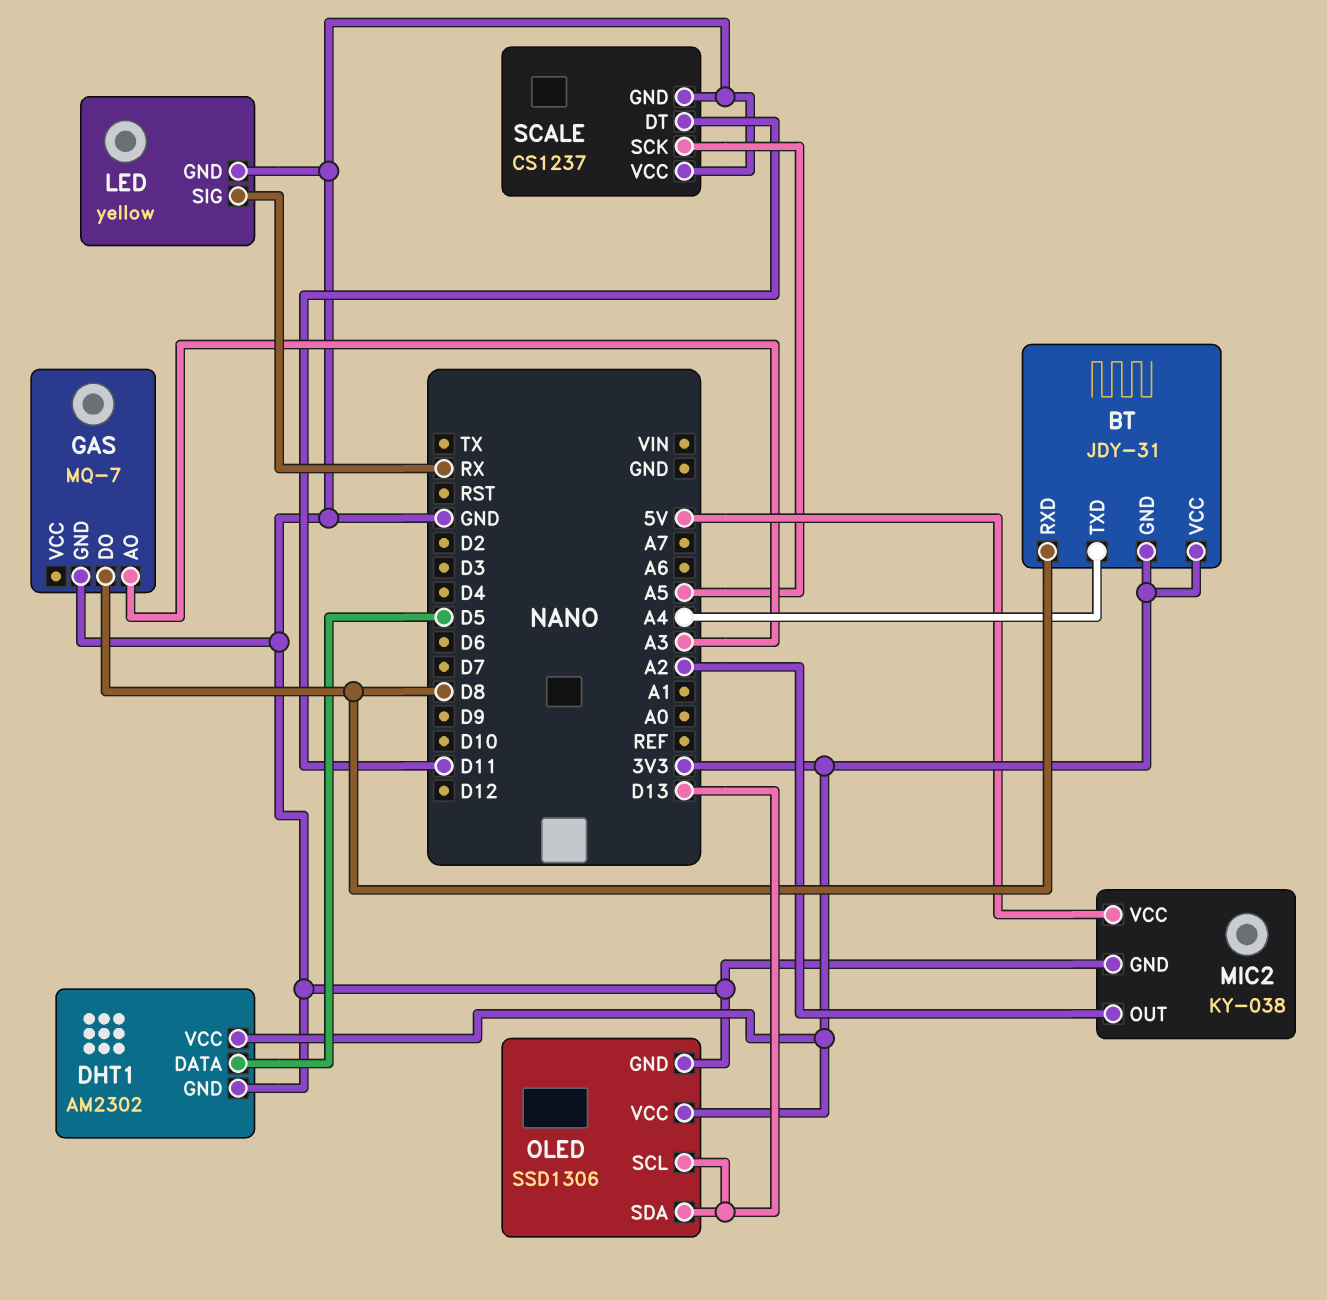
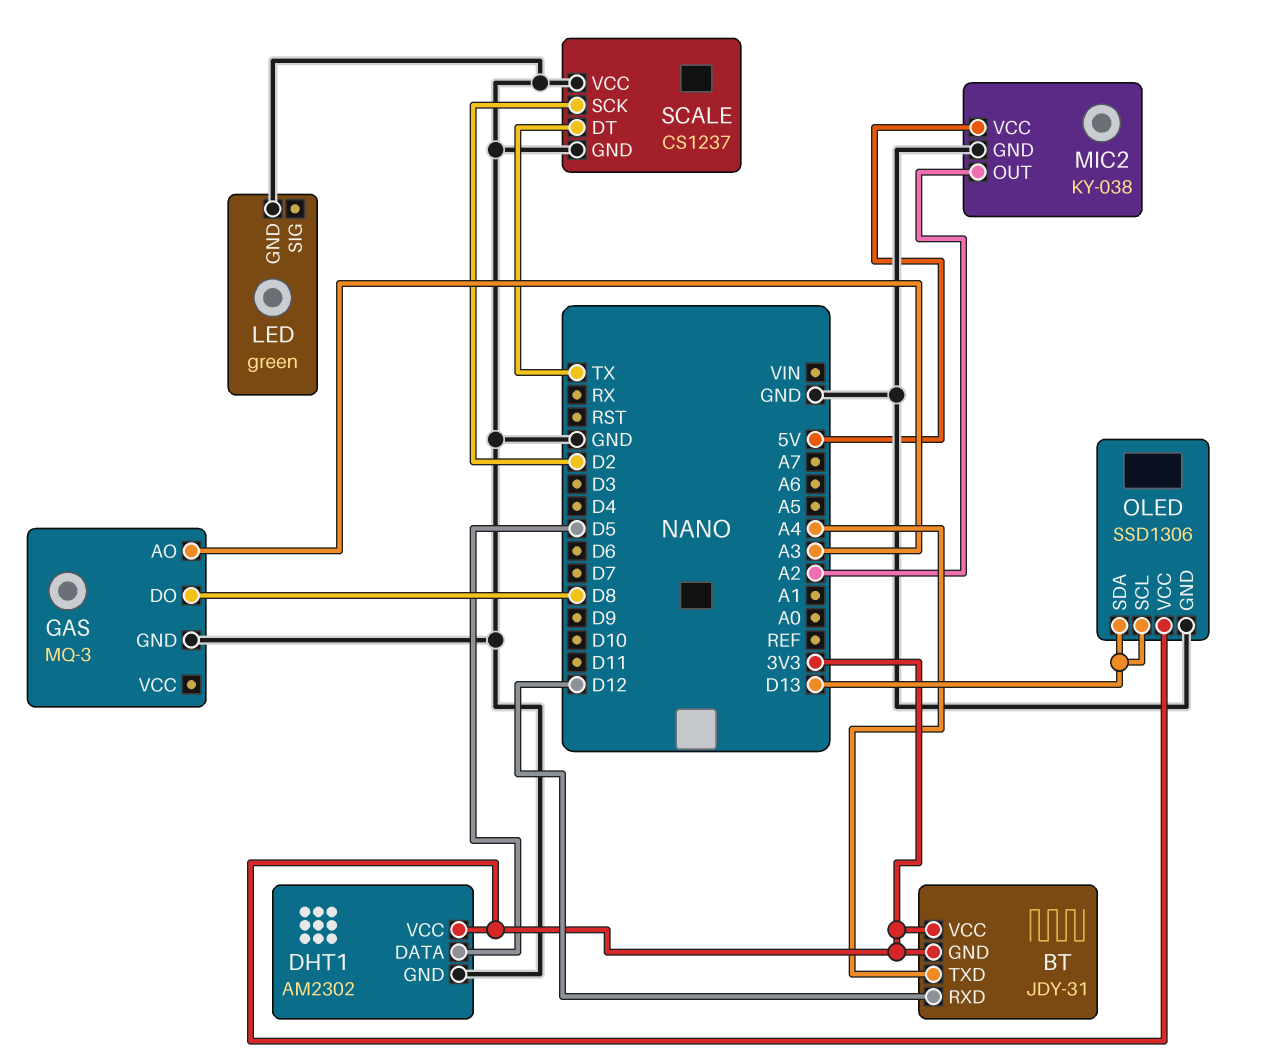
BT pin RXD: D8 -> D12
GAS: MQ-7 -> MQ-3
LED: yellow -> green
LED pin SIG: RX -> none
SCALE pin DT: D11 -> TX
SCALE pin SCK: A5 -> D2

